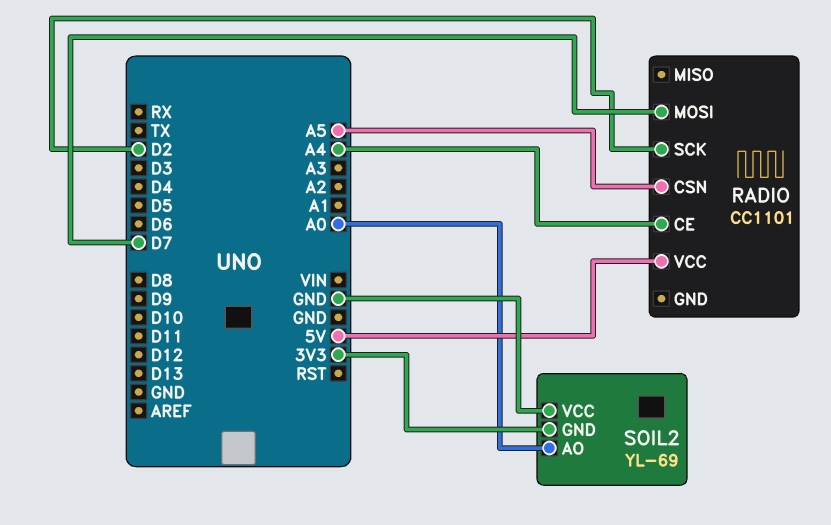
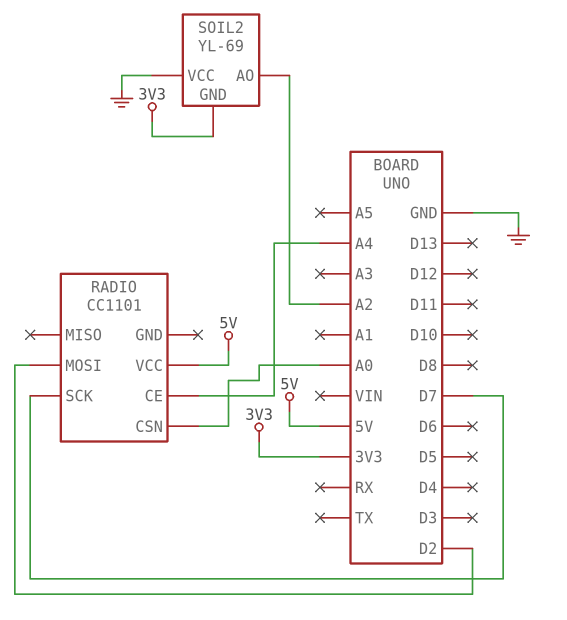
RADIO pin CSN: A5 -> A0
RADIO pin MOSI: D7 -> D2
RADIO pin SCK: D2 -> D7
SOIL2 pin AO: A0 -> A2

